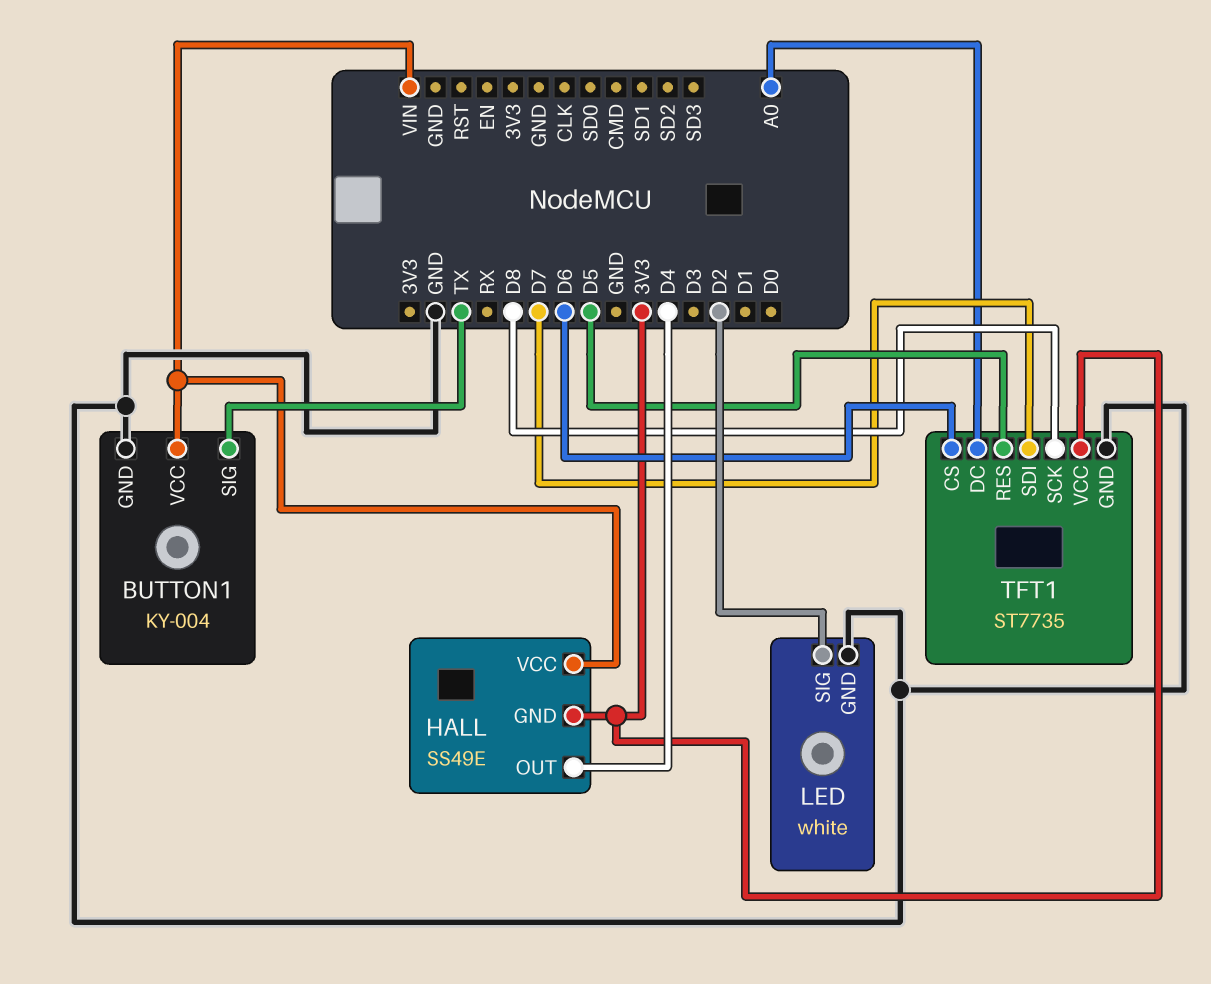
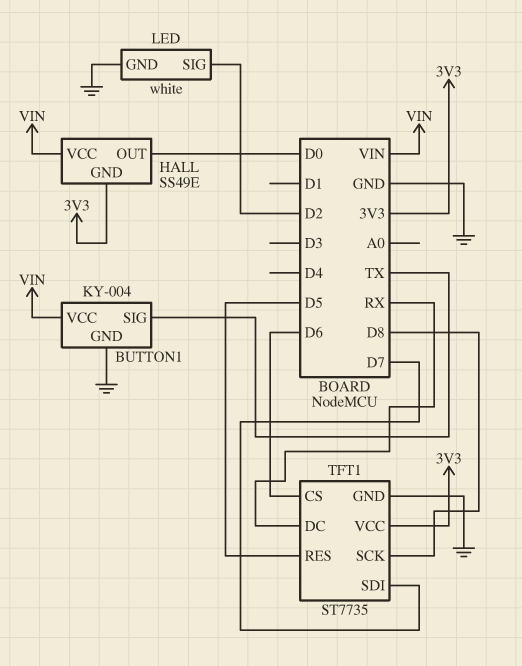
HALL pin OUT: D4 -> D0
TFT1 pin DC: A0 -> RX

